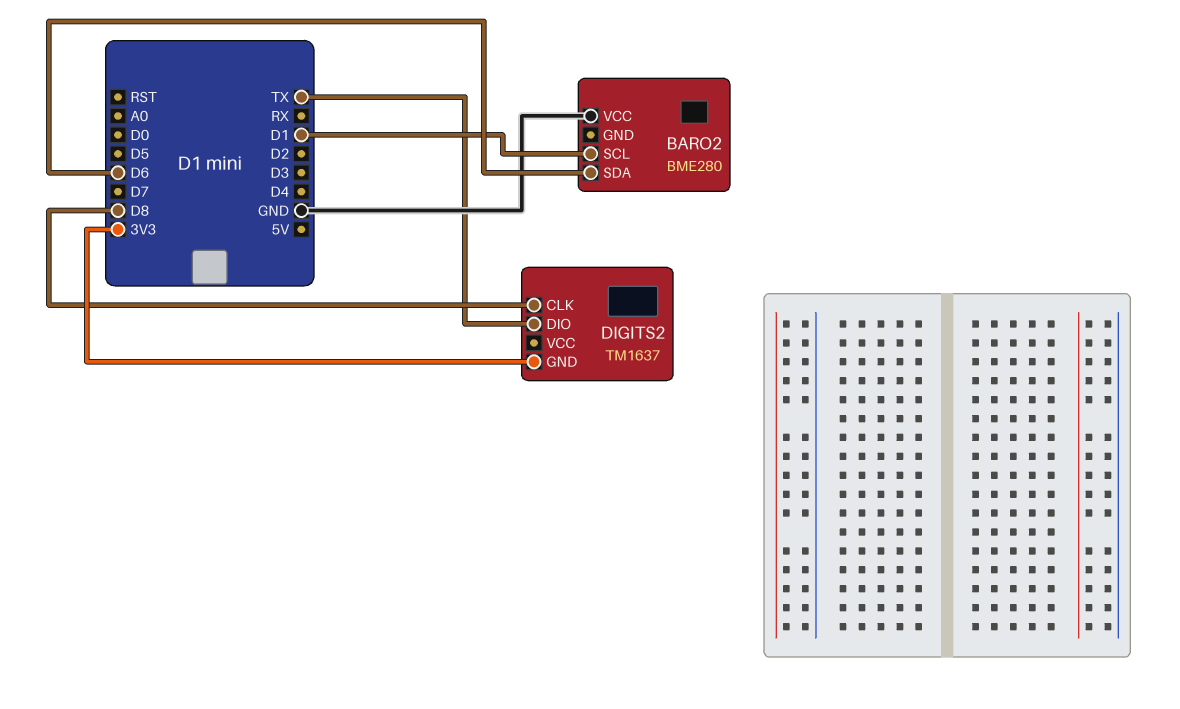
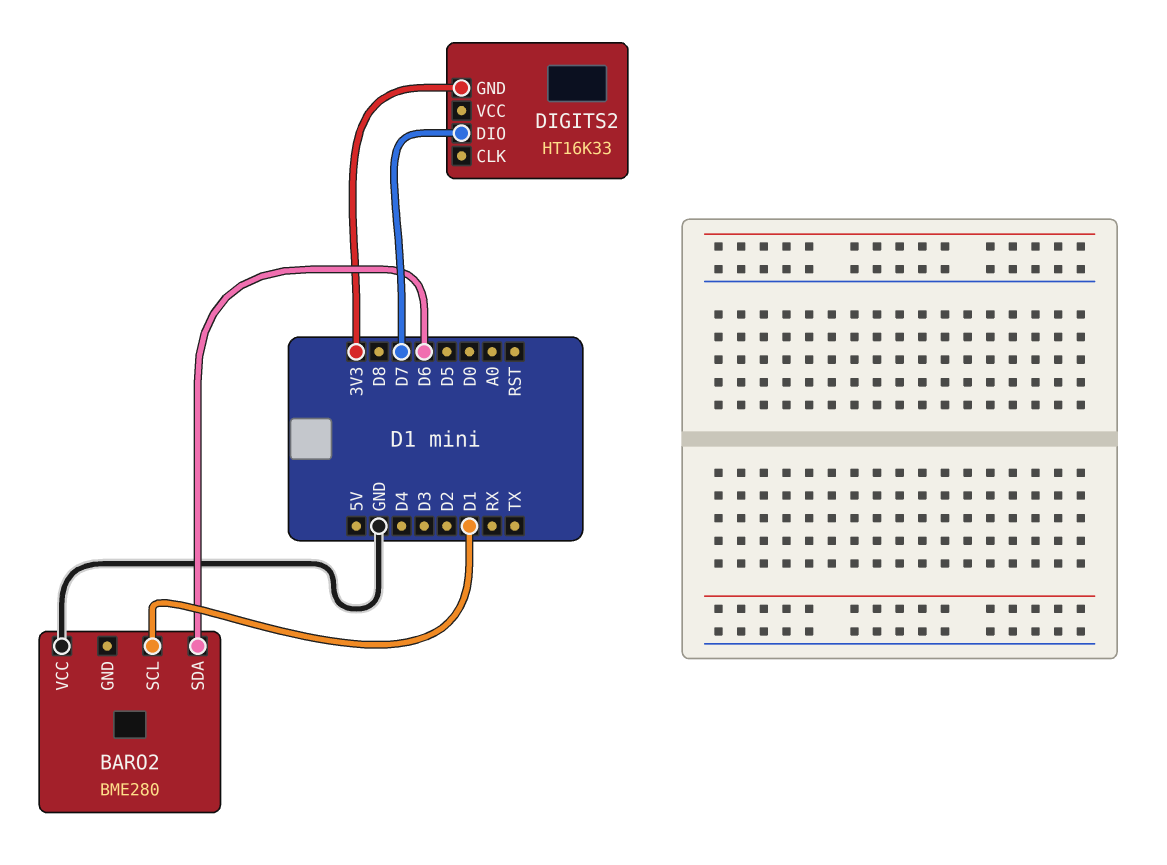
DIGITS2: TM1637 -> HT16K33
DIGITS2 pin CLK: D8 -> none
DIGITS2 pin DIO: TX -> D7

